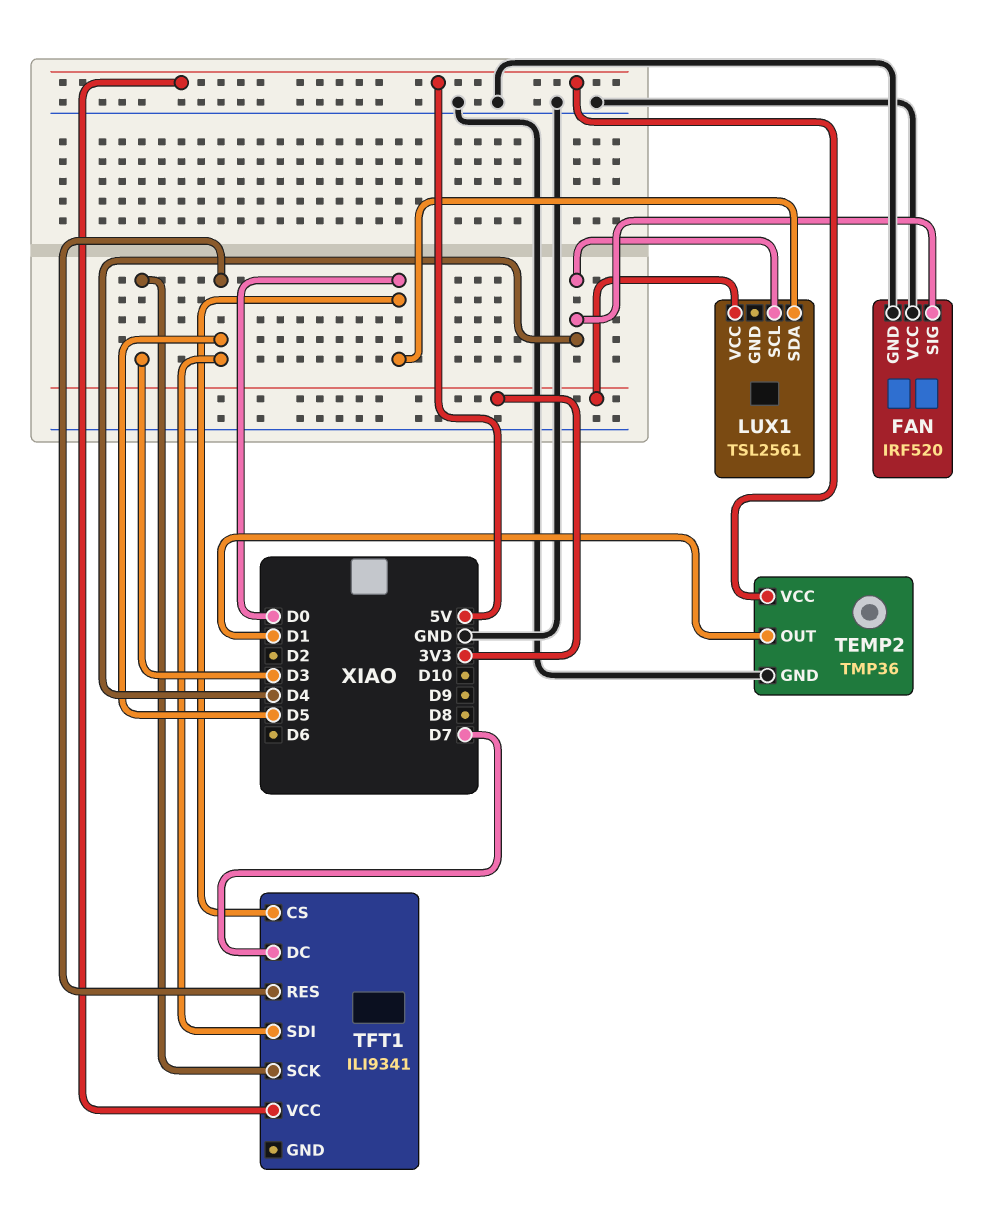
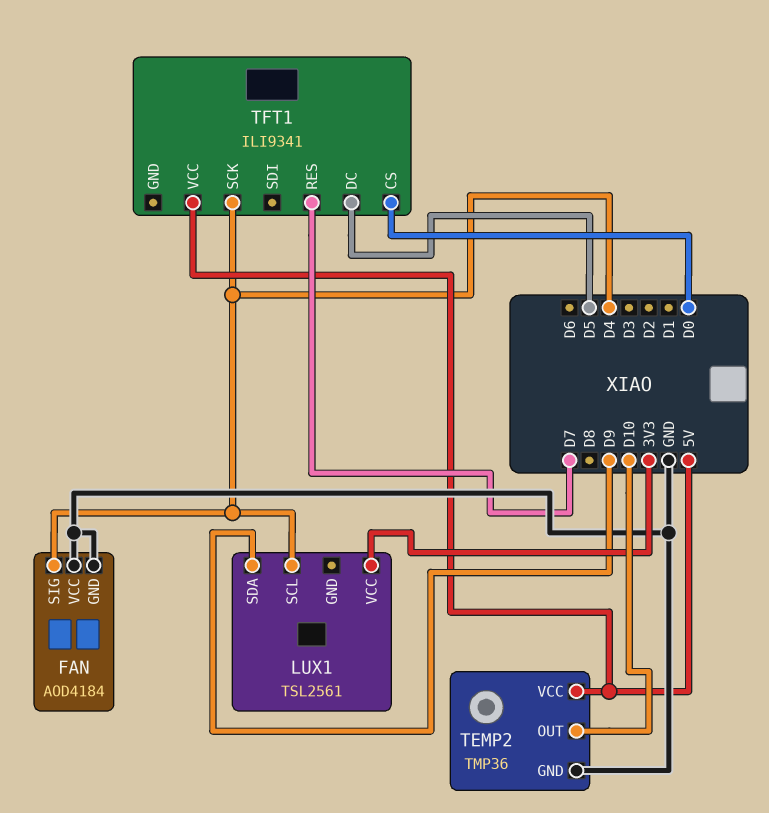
FAN: IRF520 -> AOD4184
LUX1 pin SDA: D0 -> D9
TEMP2 pin OUT: D1 -> D10
TFT1 pin DC: D7 -> D5
TFT1 pin RES: D5 -> D7
TFT1 pin SCK: D3 -> D4
TFT1 pin SDI: D5 -> none

